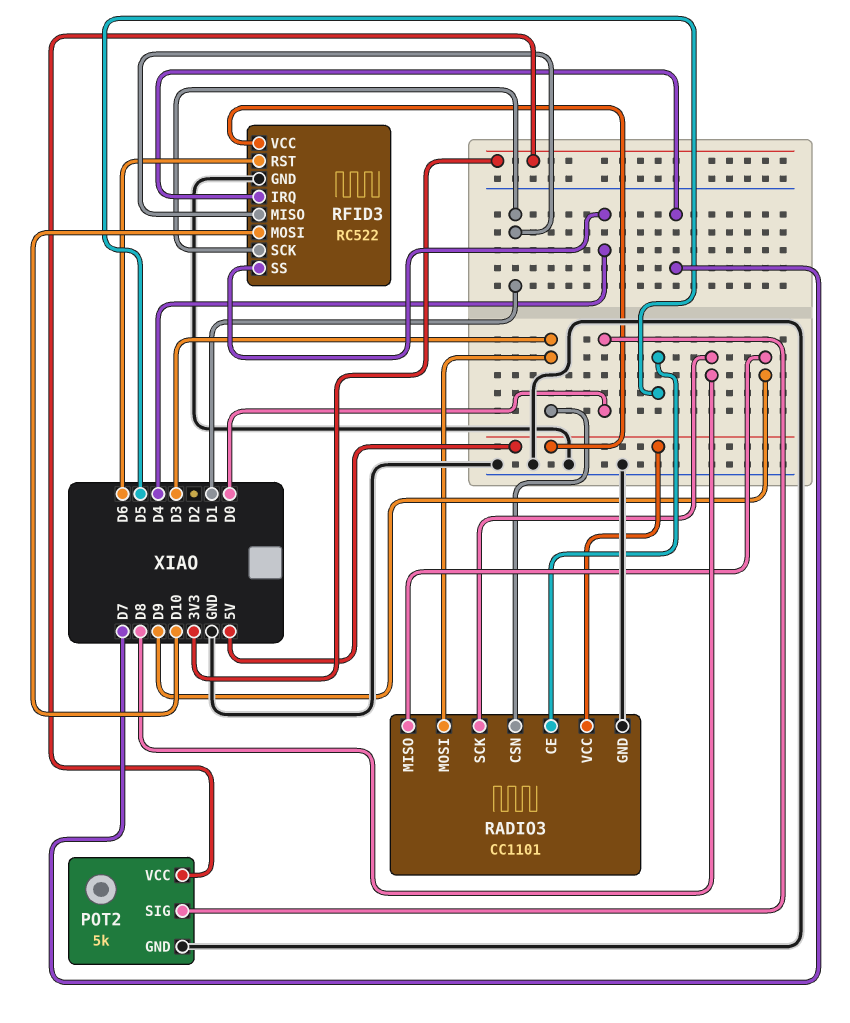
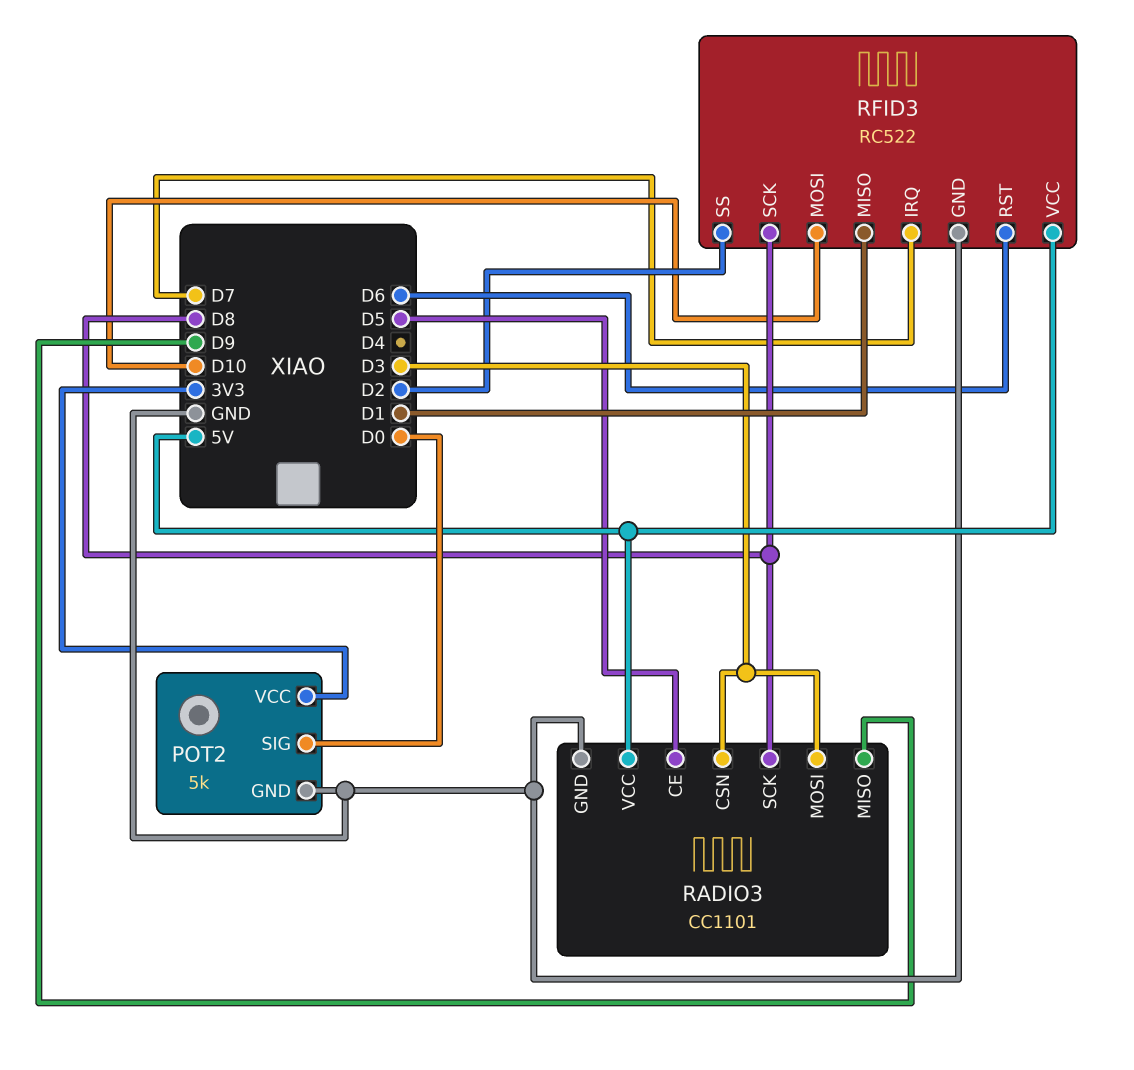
RFID3 pin SCK: D1 -> D8
RFID3 pin SS: D4 -> D2

